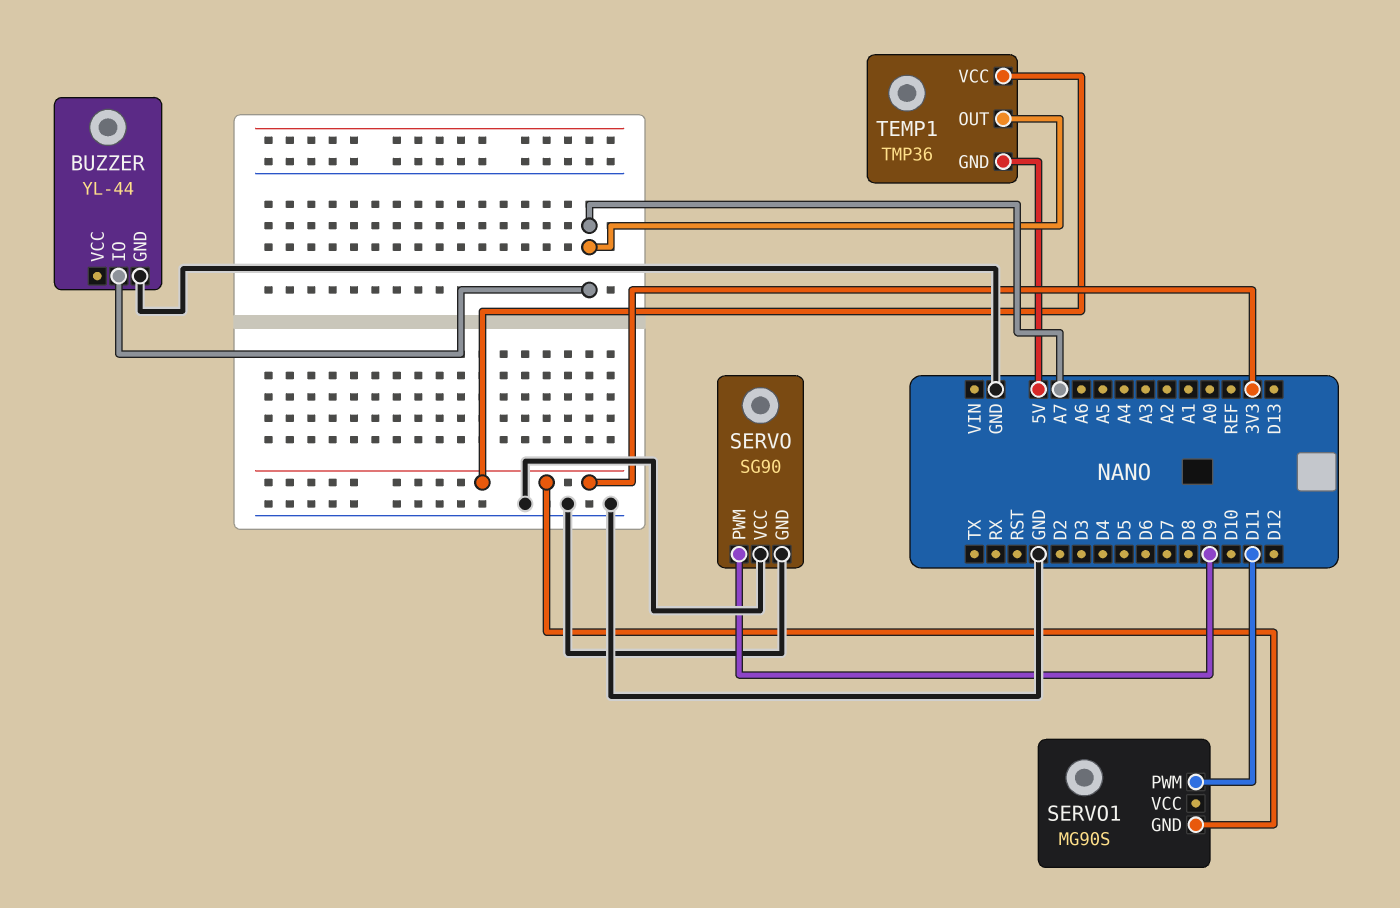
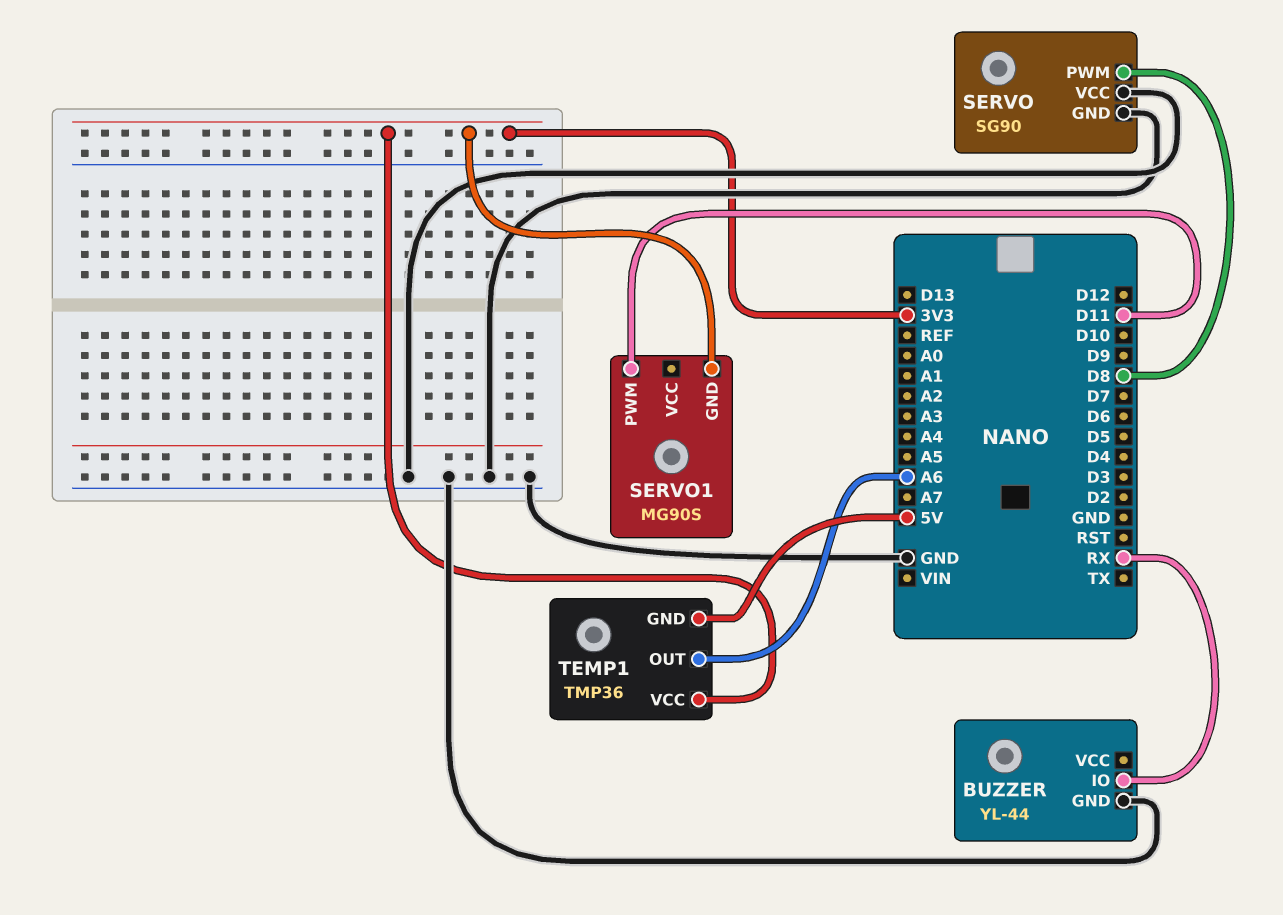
BUZZER pin IO: A7 -> RX
SERVO pin PWM: D9 -> D8
TEMP1 pin OUT: A7 -> A6

